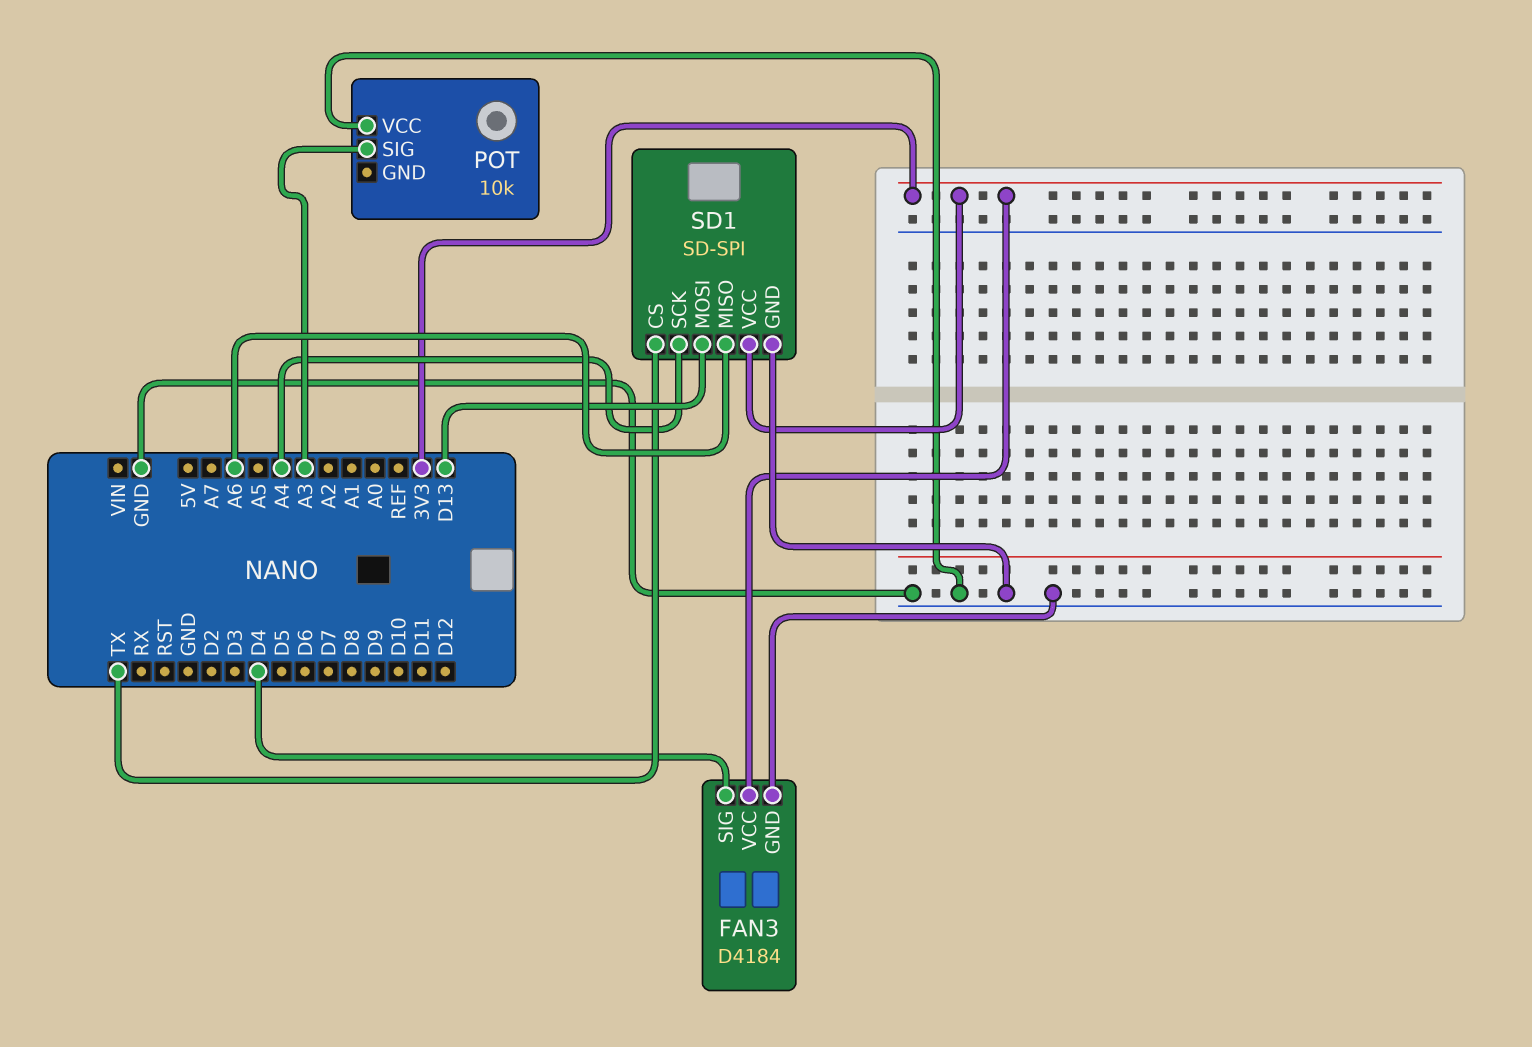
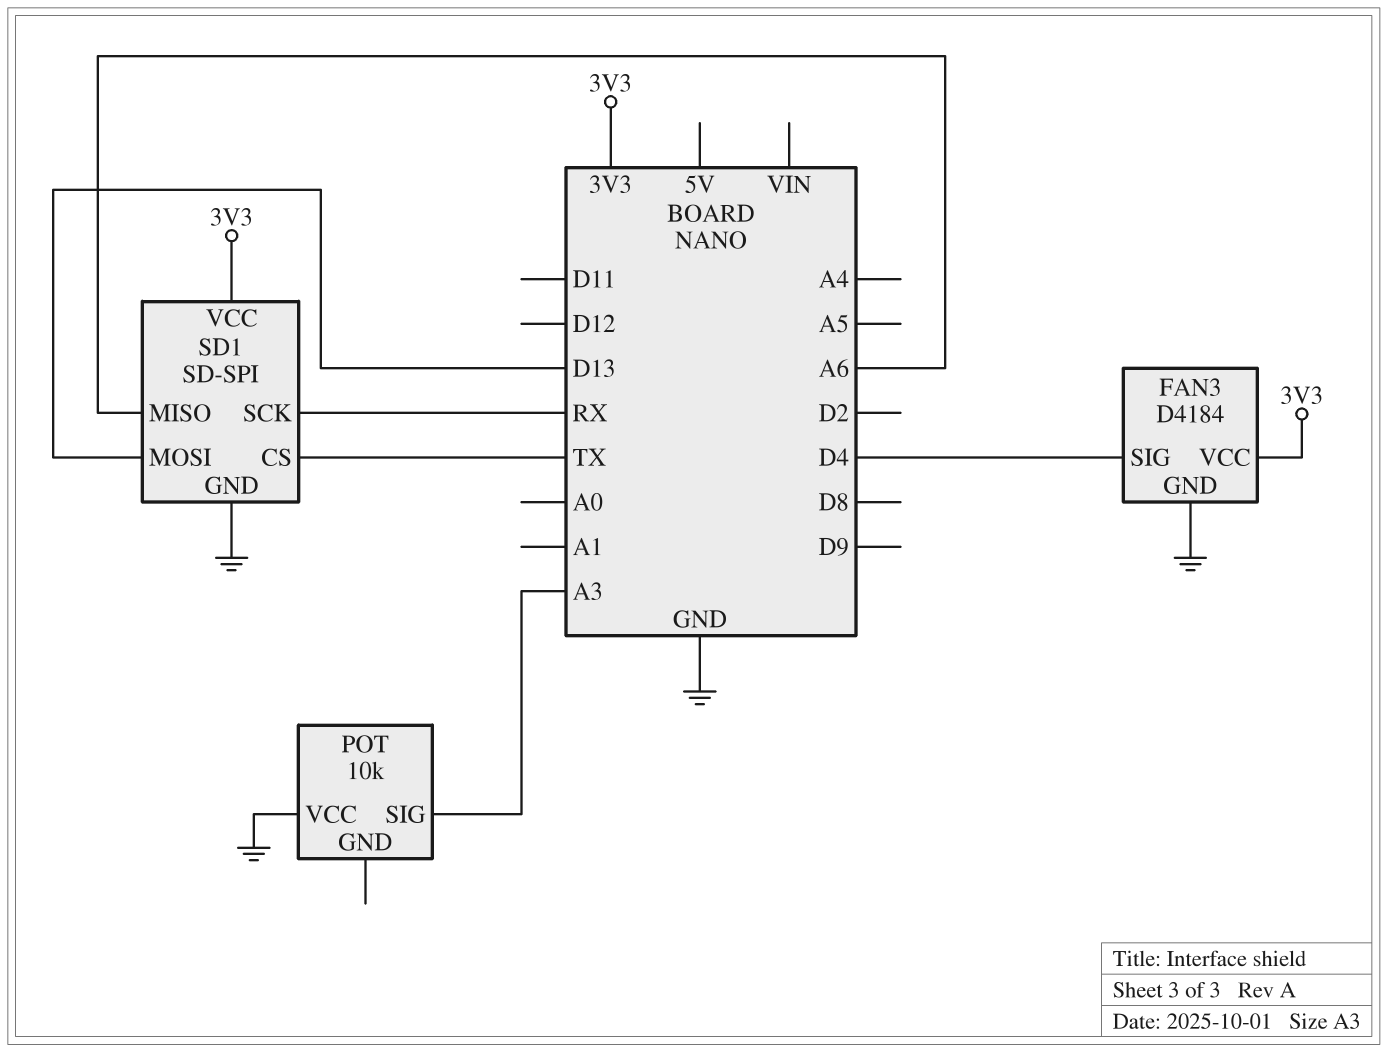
SD1 pin SCK: A4 -> RX

